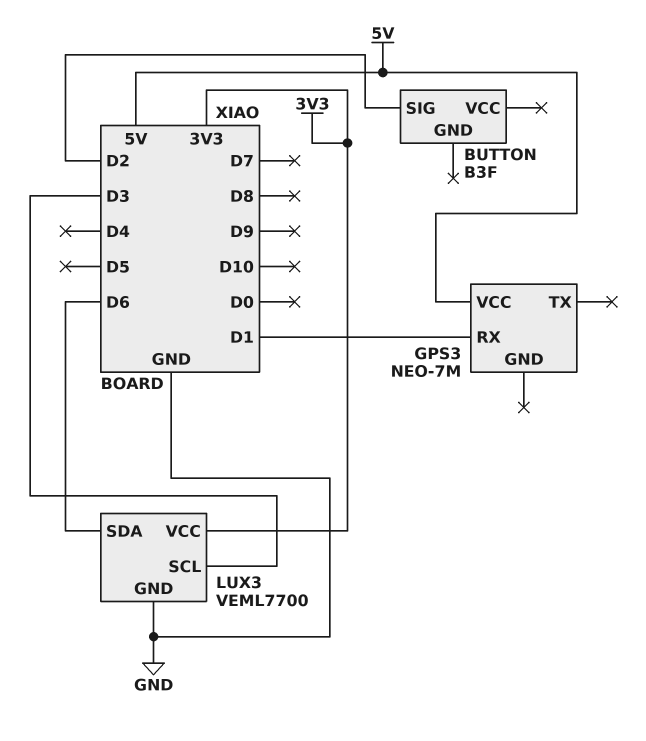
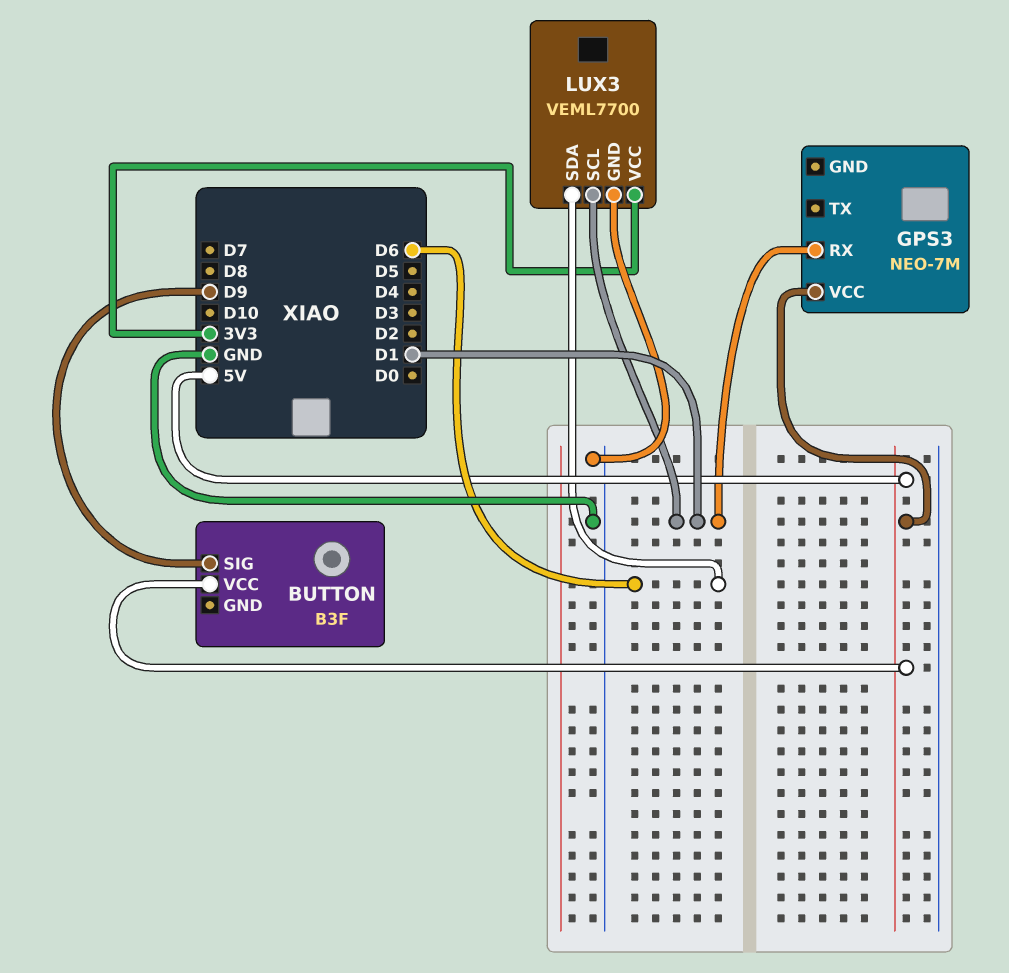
BUTTON pin SIG: D2 -> D9
BUTTON pin VCC: none -> 5V
LUX3 pin SCL: D3 -> D1

